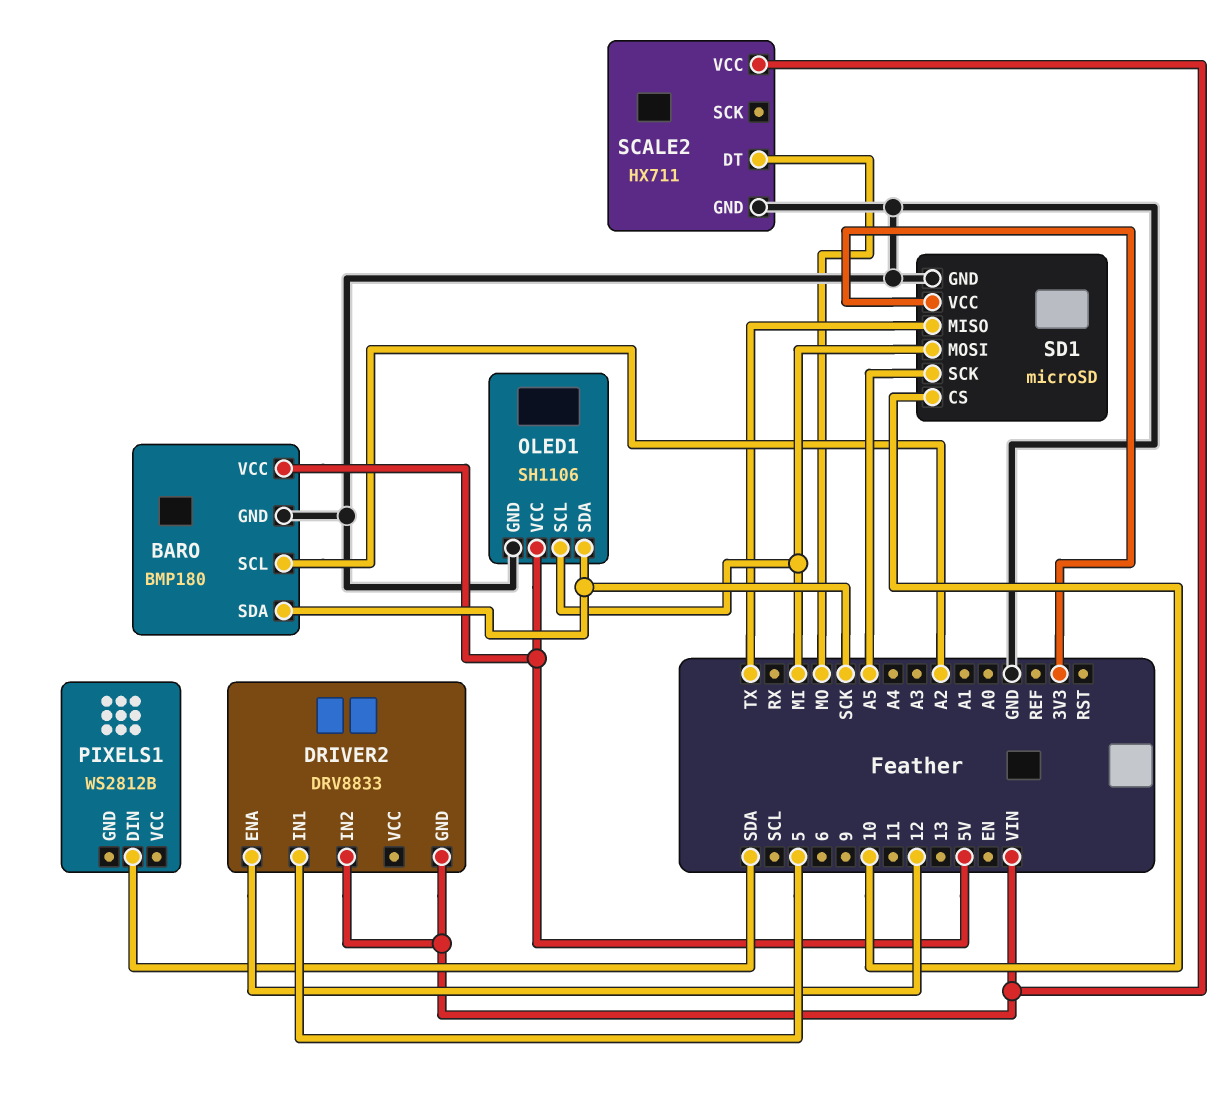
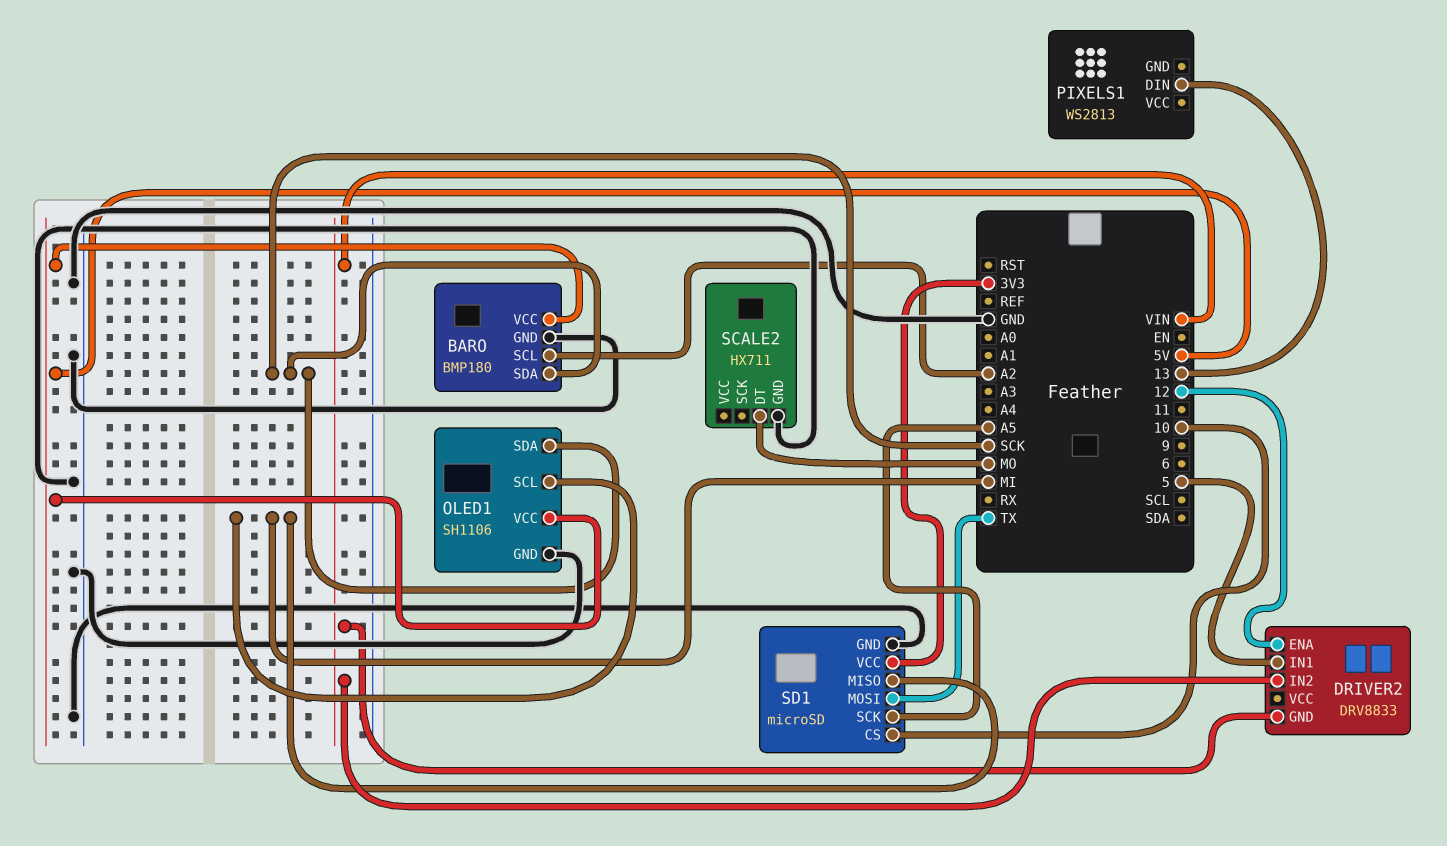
PIXELS1: WS2812B -> WS2813
PIXELS1 pin DIN: SDA -> 13
SCALE2 pin VCC: VIN -> none
SD1 pin MISO: TX -> MI
SD1 pin MOSI: MI -> TX

